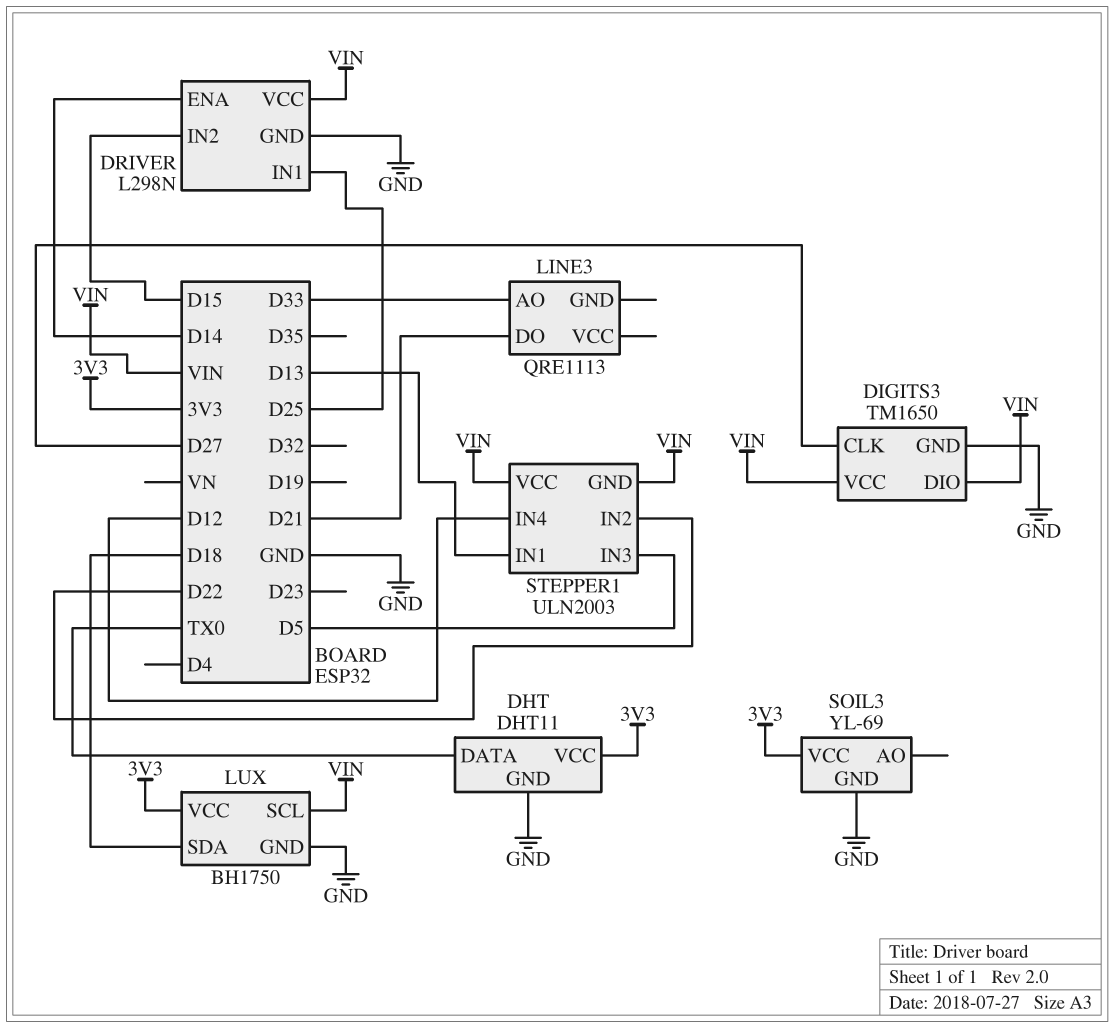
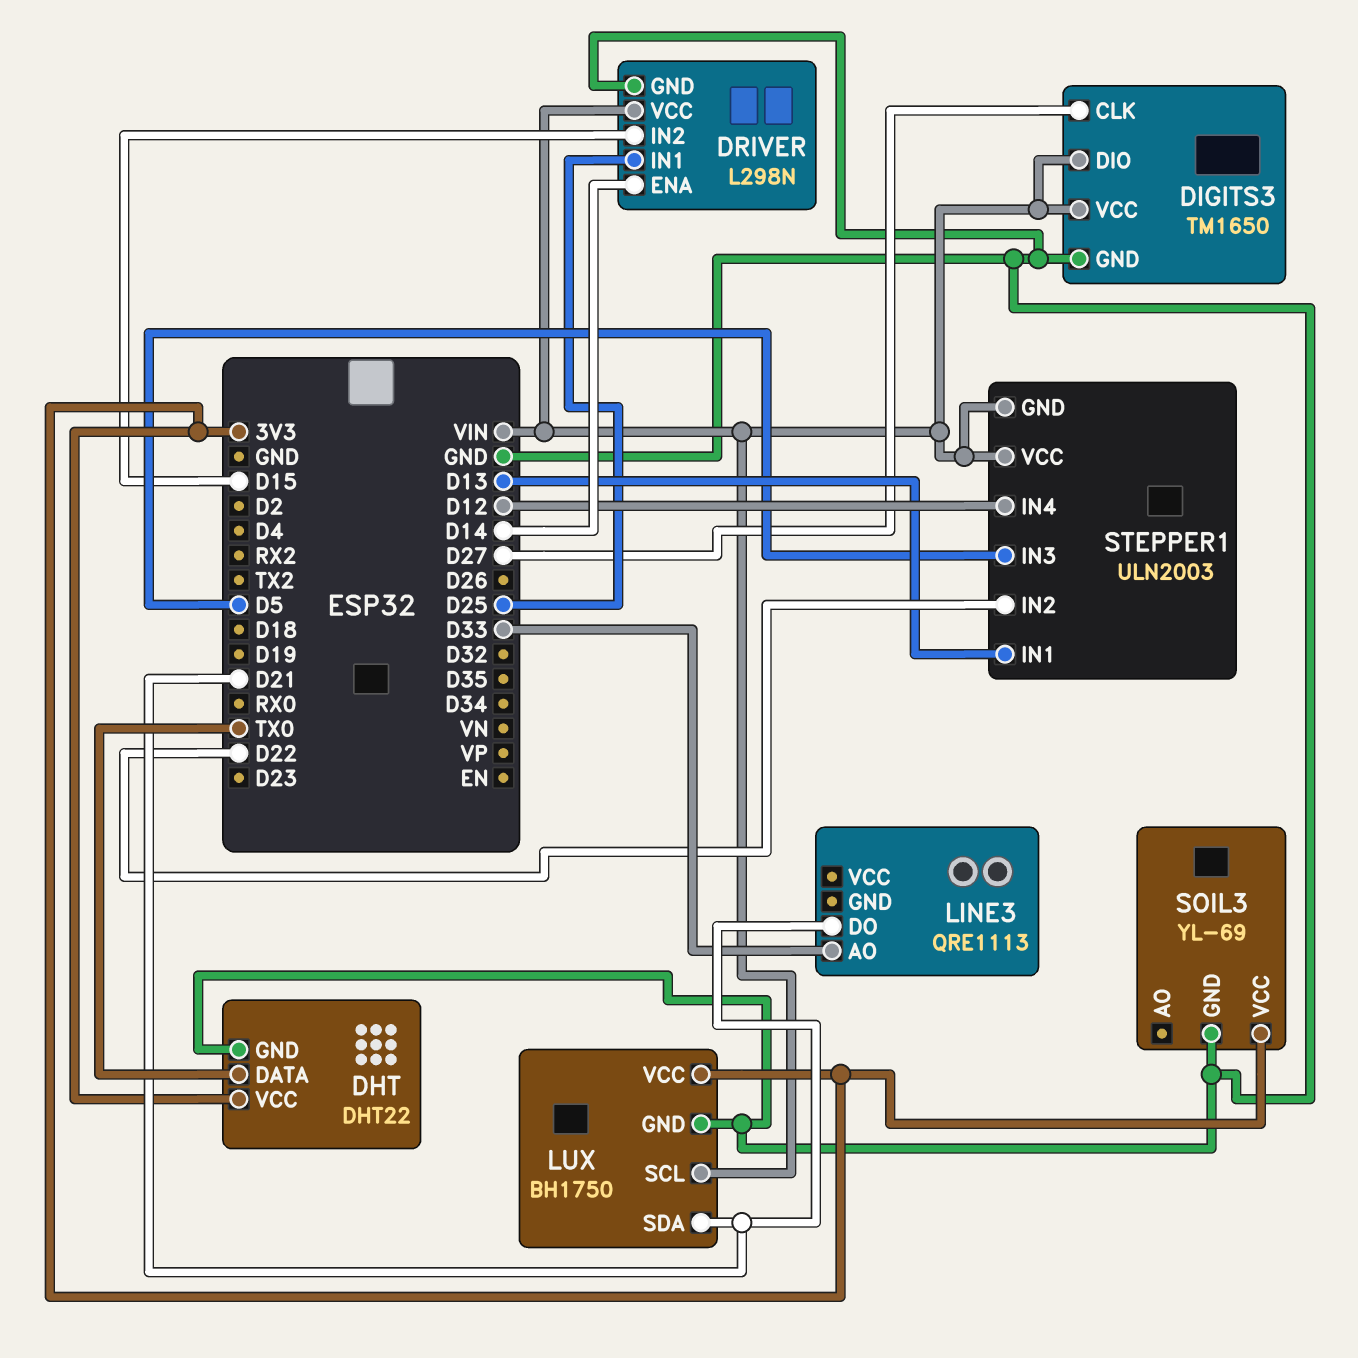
DHT: DHT11 -> DHT22
LUX pin SDA: D18 -> D21

